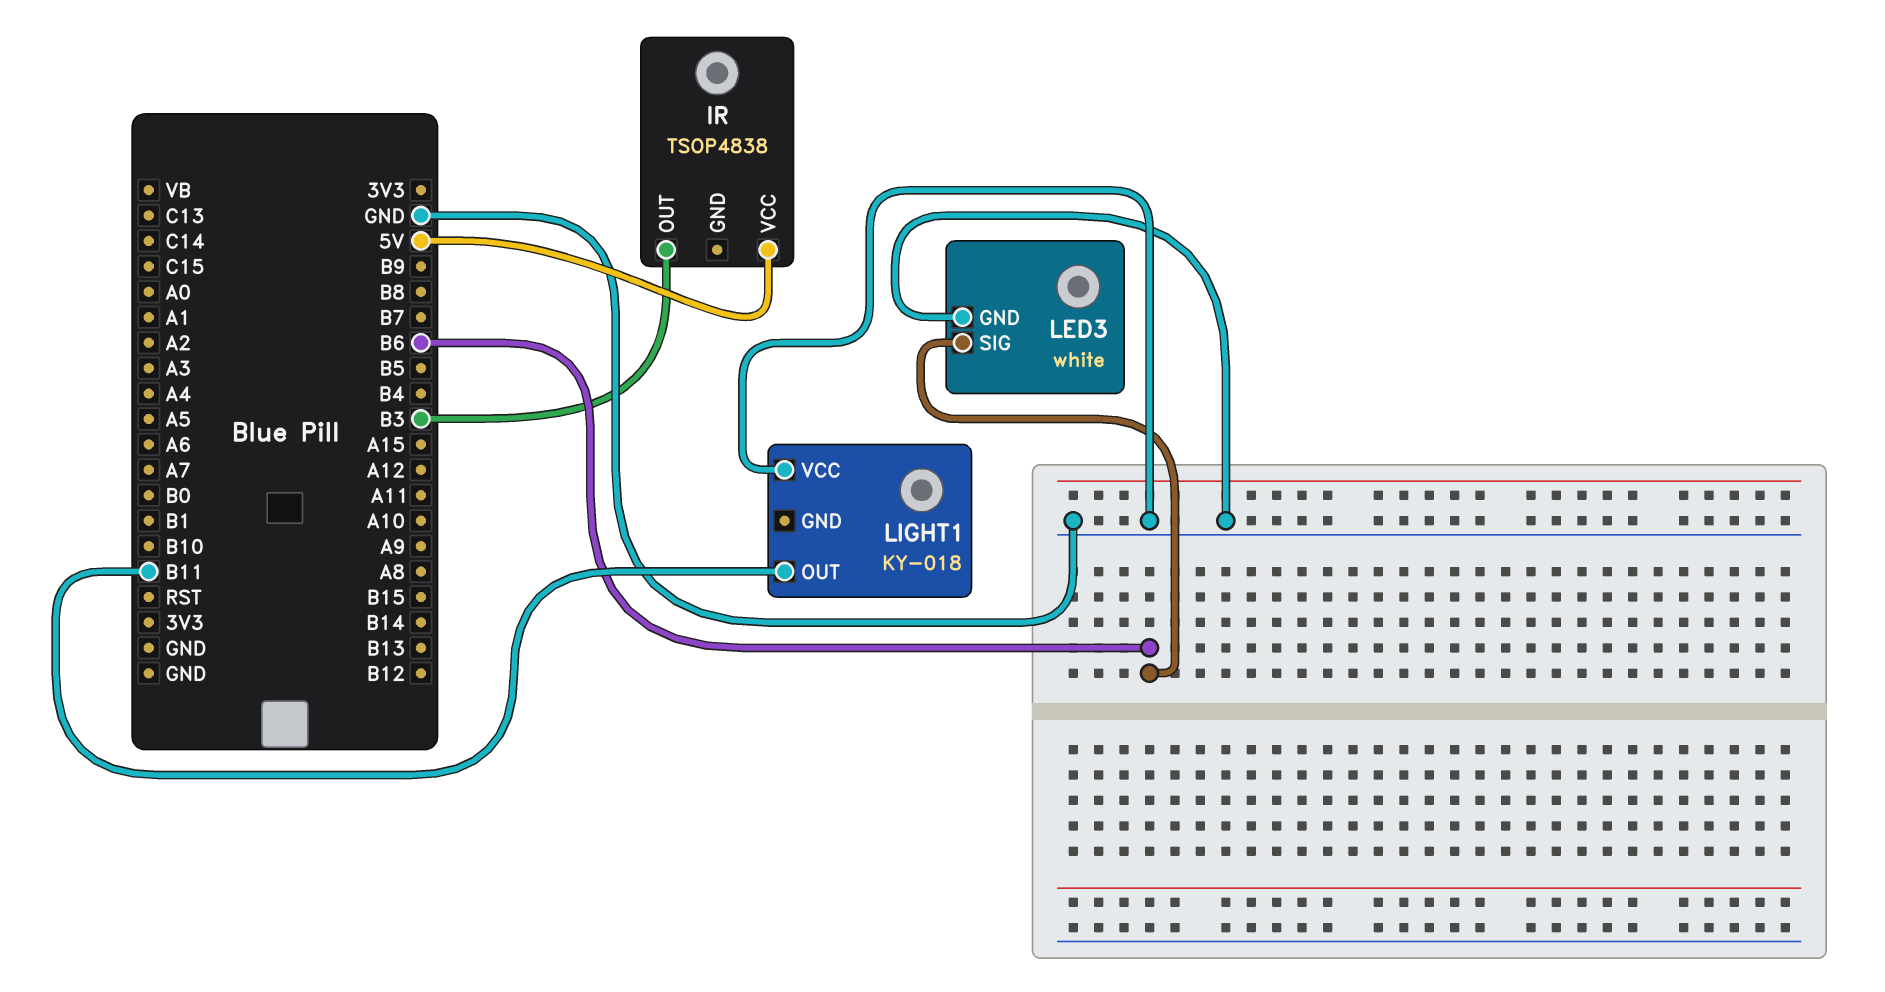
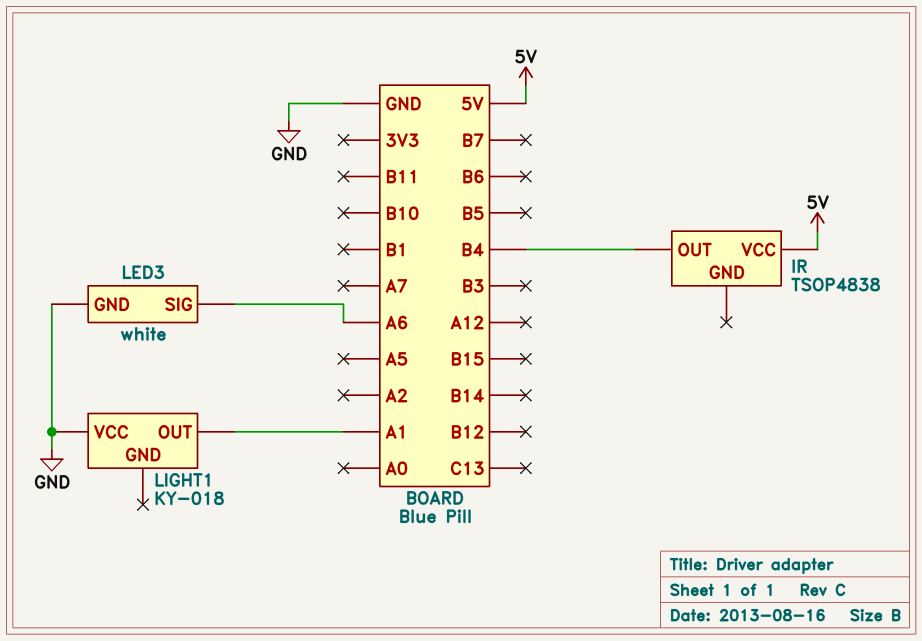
IR pin OUT: B3 -> B4
LED3 pin SIG: B6 -> A6
LIGHT1 pin OUT: B11 -> A1

